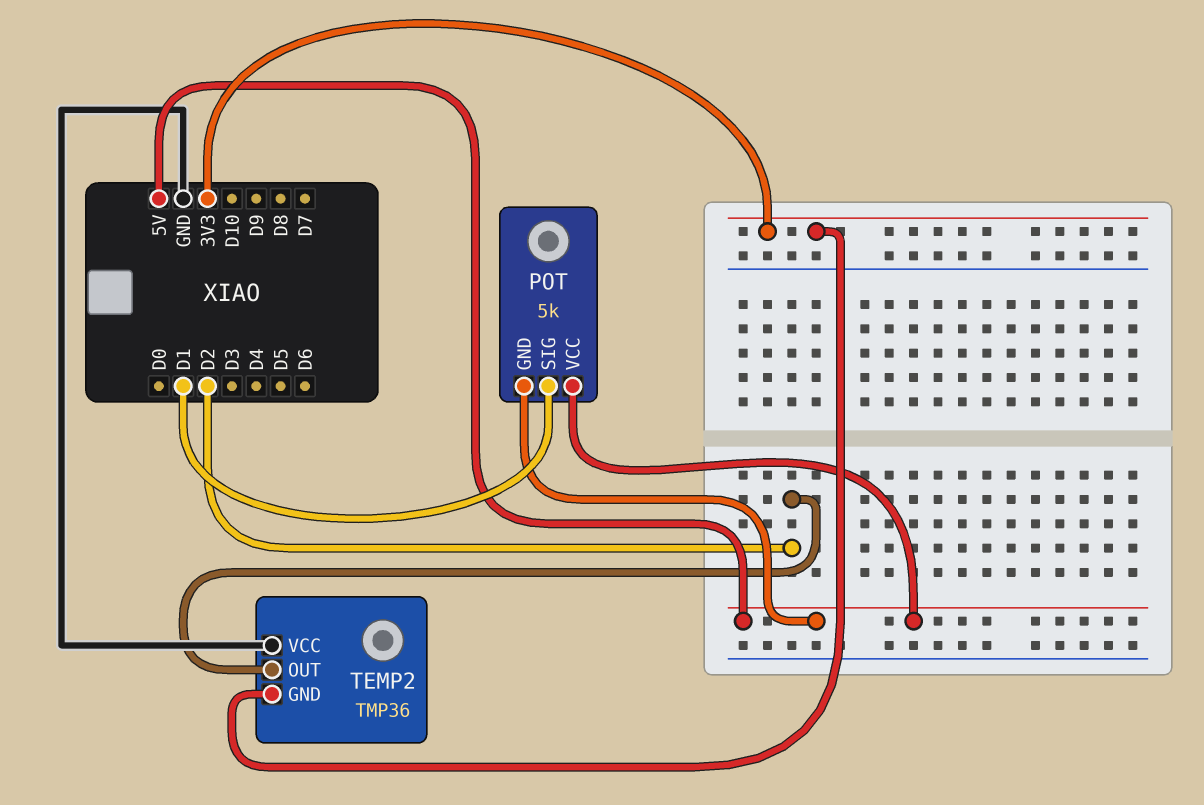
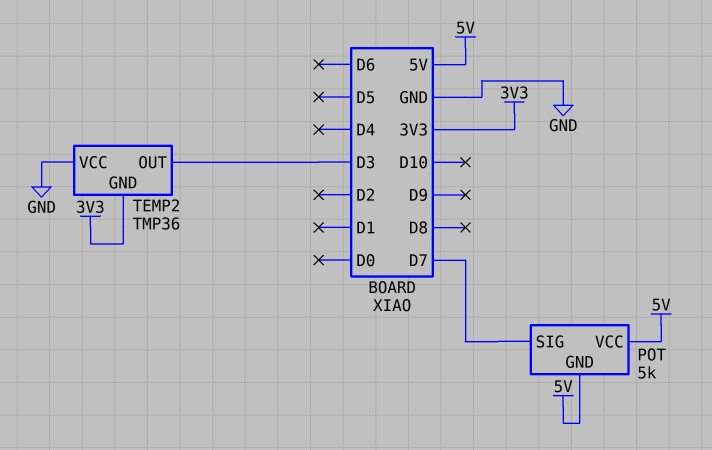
POT pin SIG: D1 -> D7
TEMP2 pin OUT: D2 -> D3

